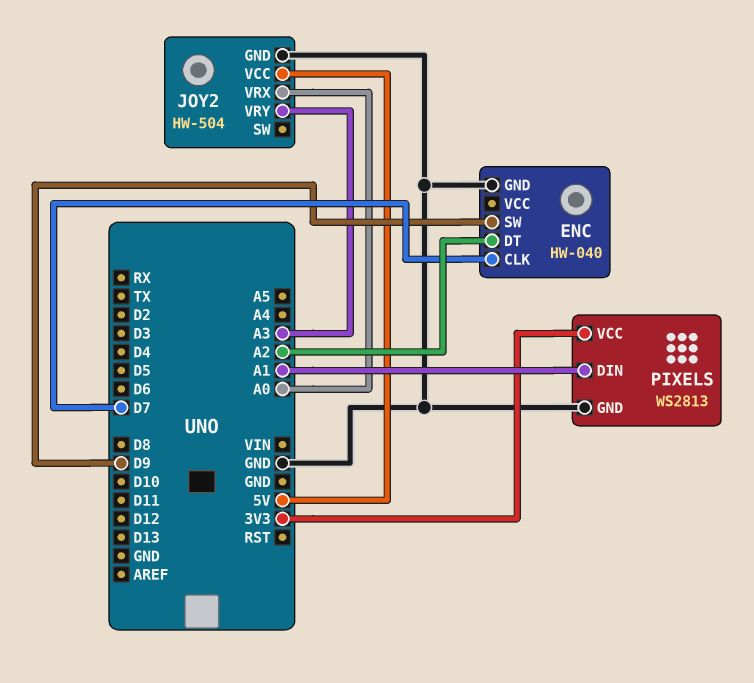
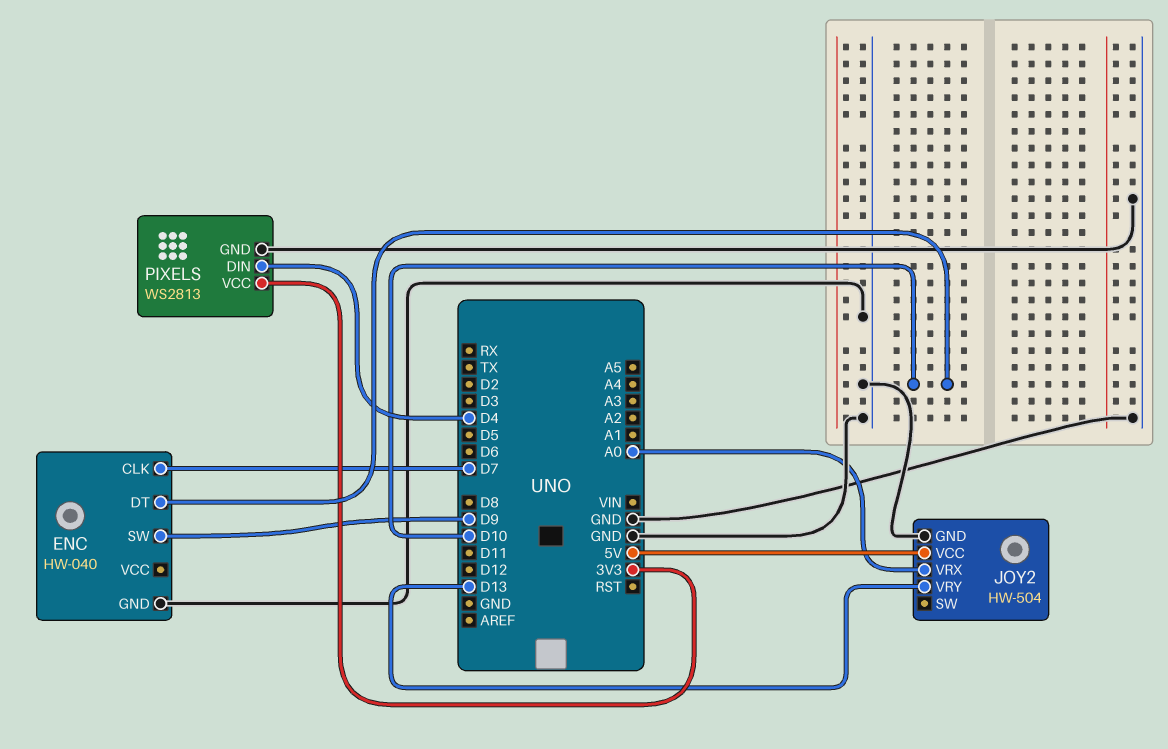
ENC pin DT: A2 -> D10
JOY2 pin VRY: A3 -> D13
PIXELS pin DIN: A1 -> D4

